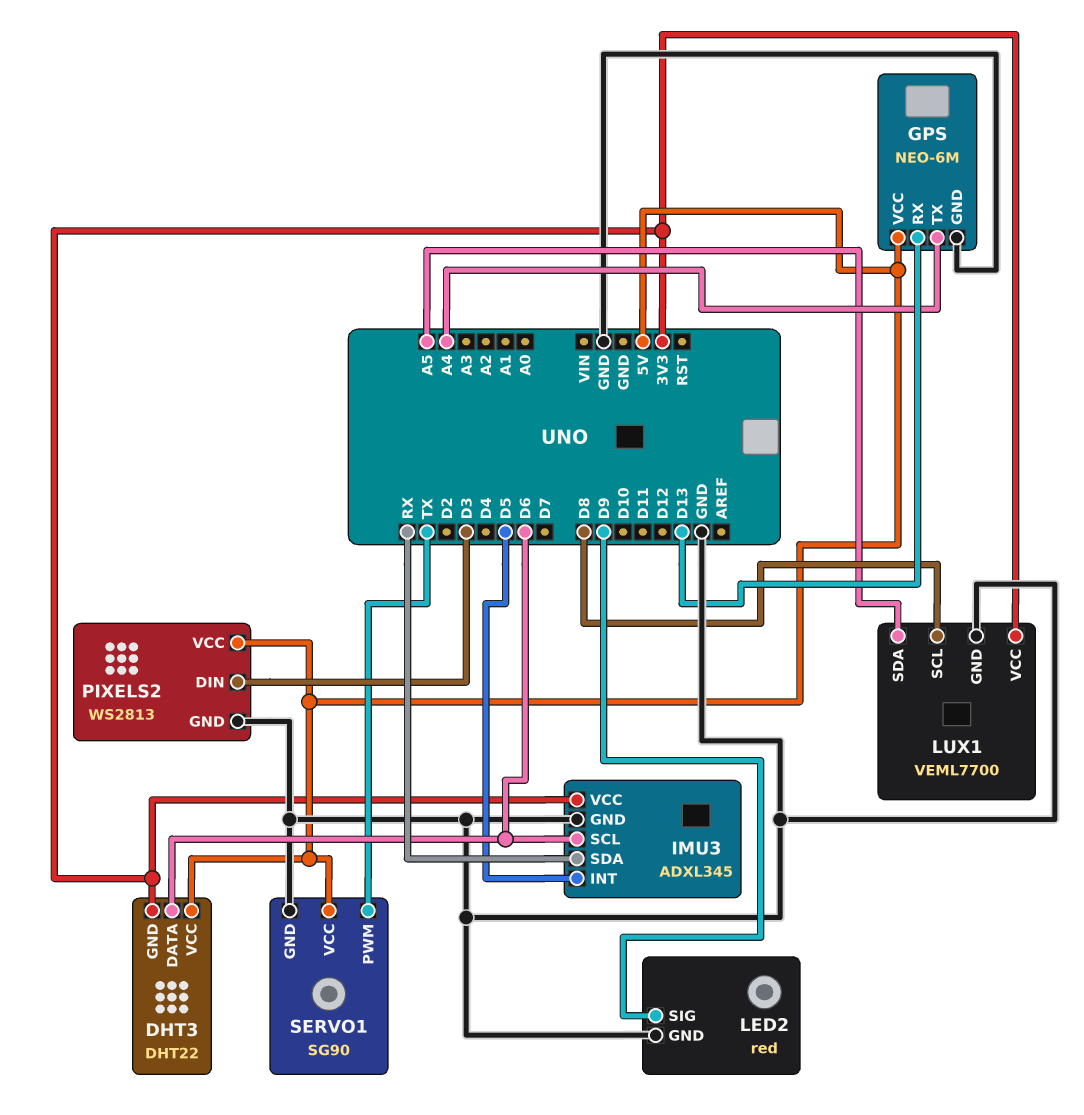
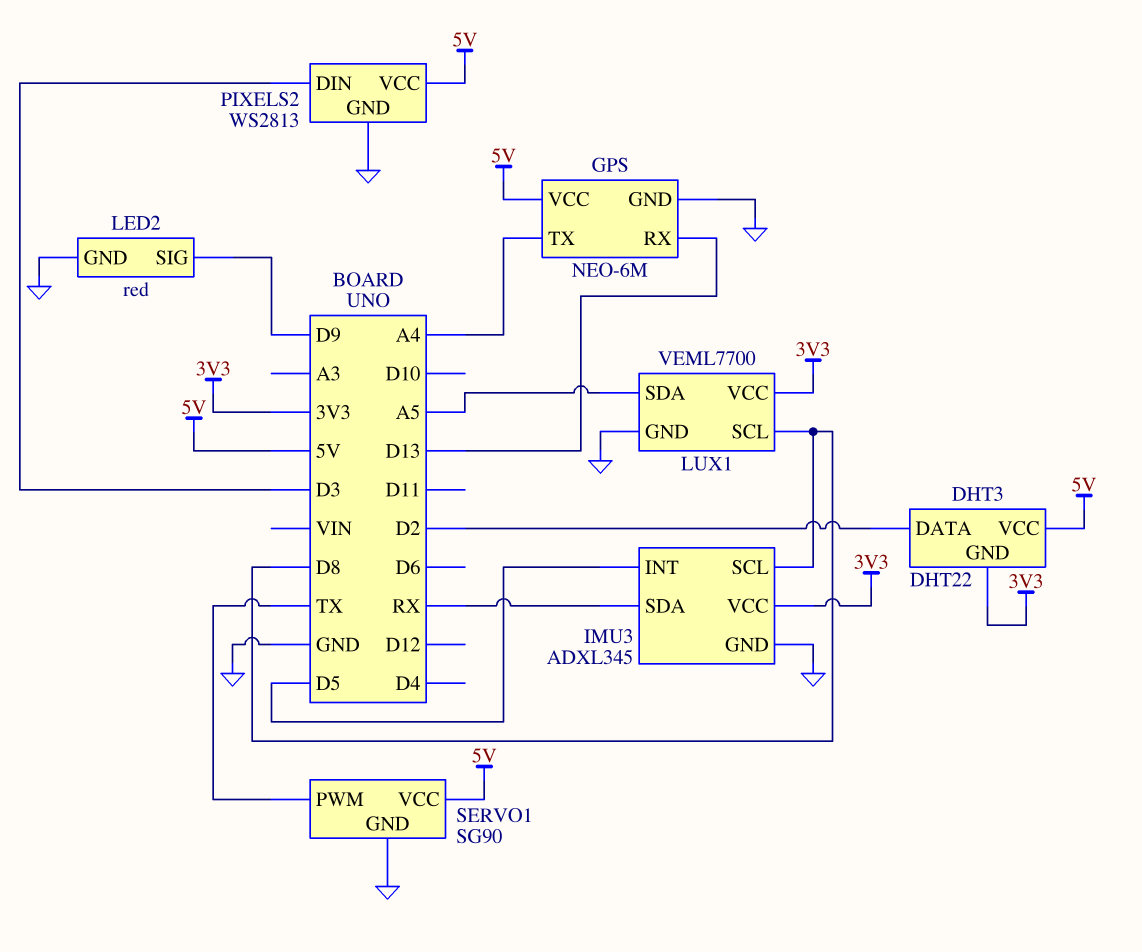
DHT3 pin DATA: D6 -> D2
IMU3 pin SCL: D6 -> D8

